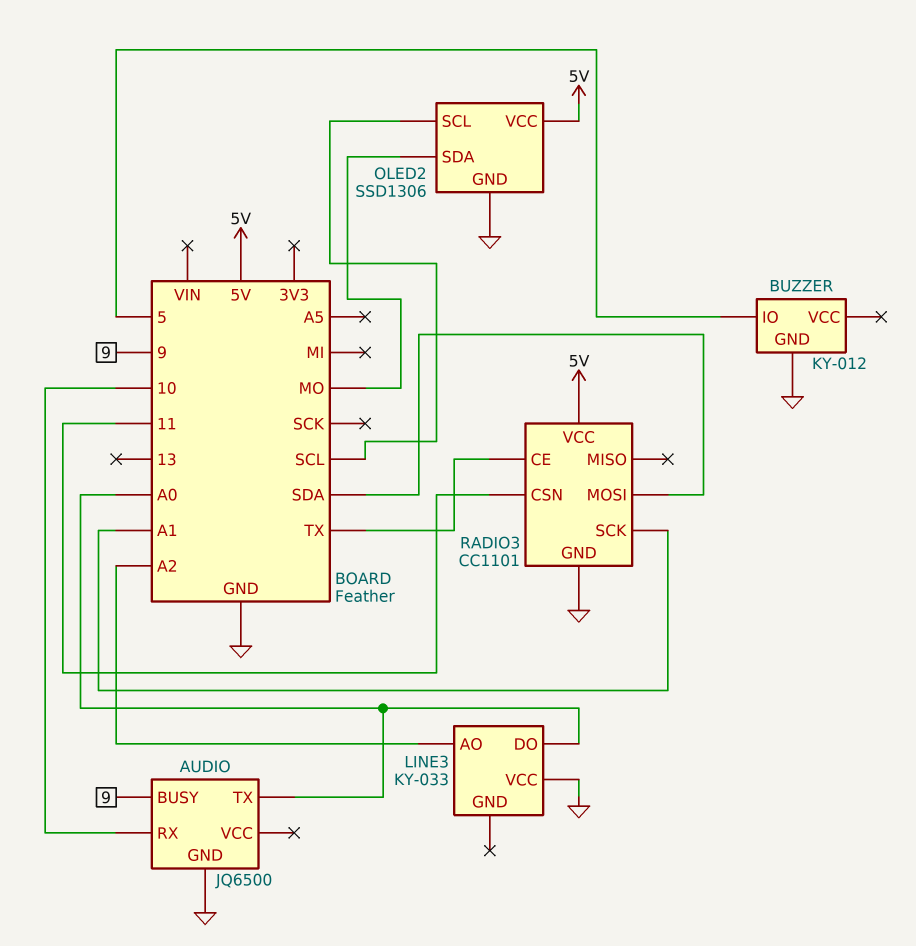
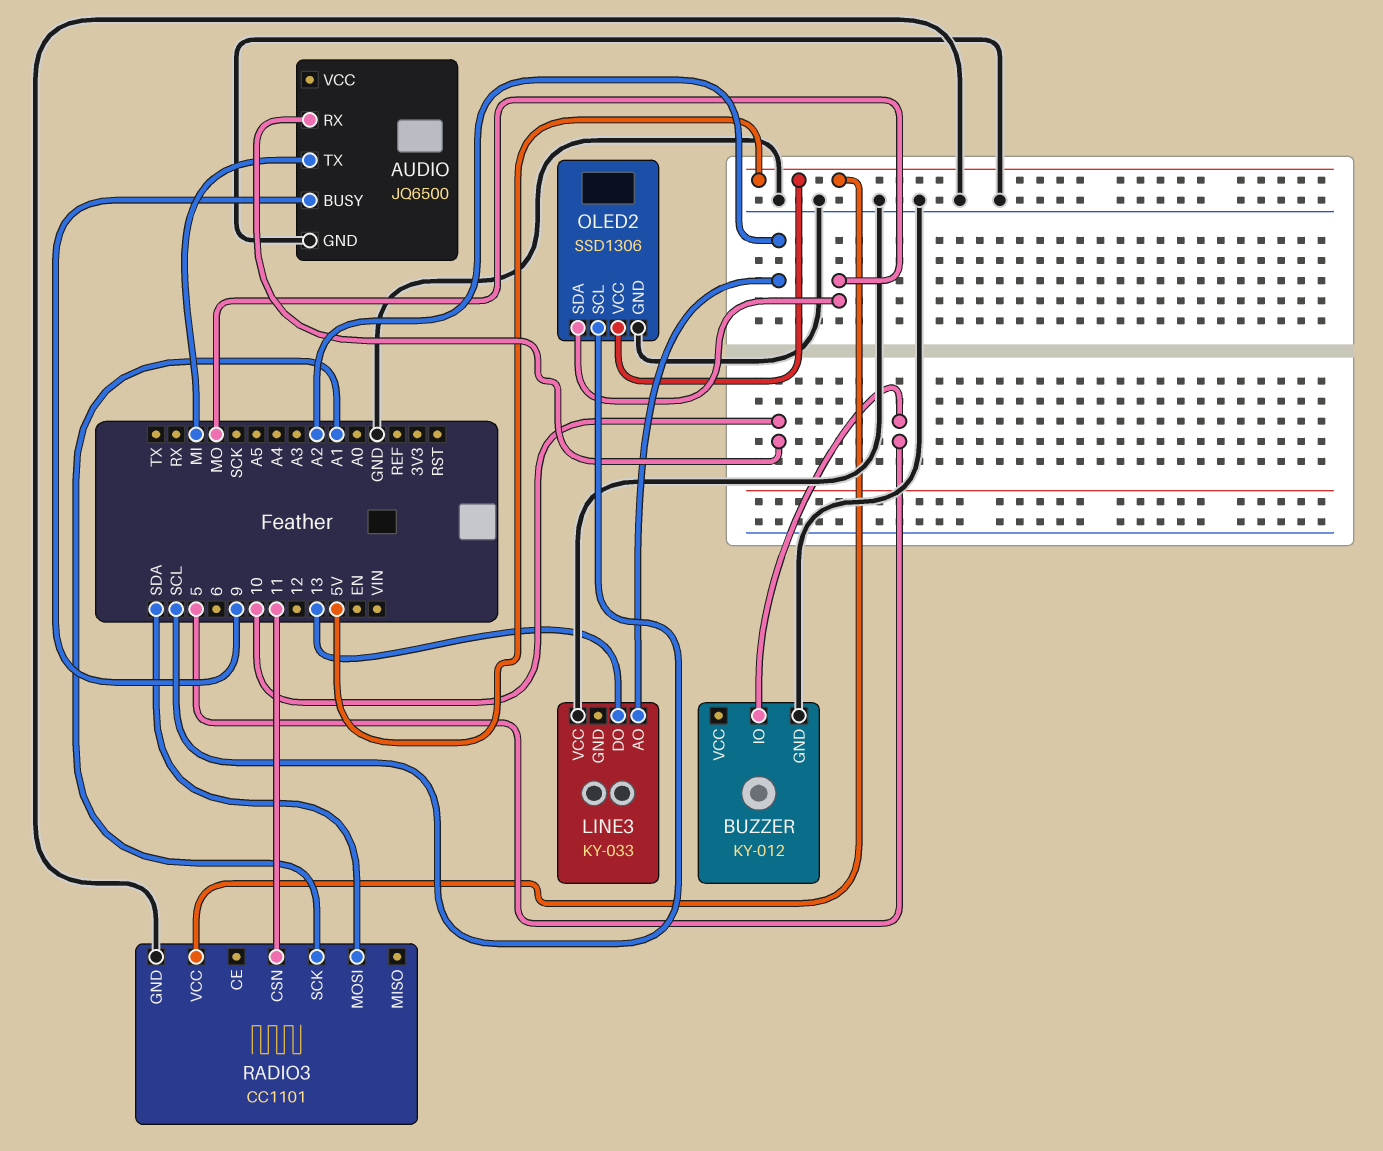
AUDIO pin TX: A0 -> MI
LINE3 pin DO: A0 -> 13
RADIO3 pin CE: TX -> none

